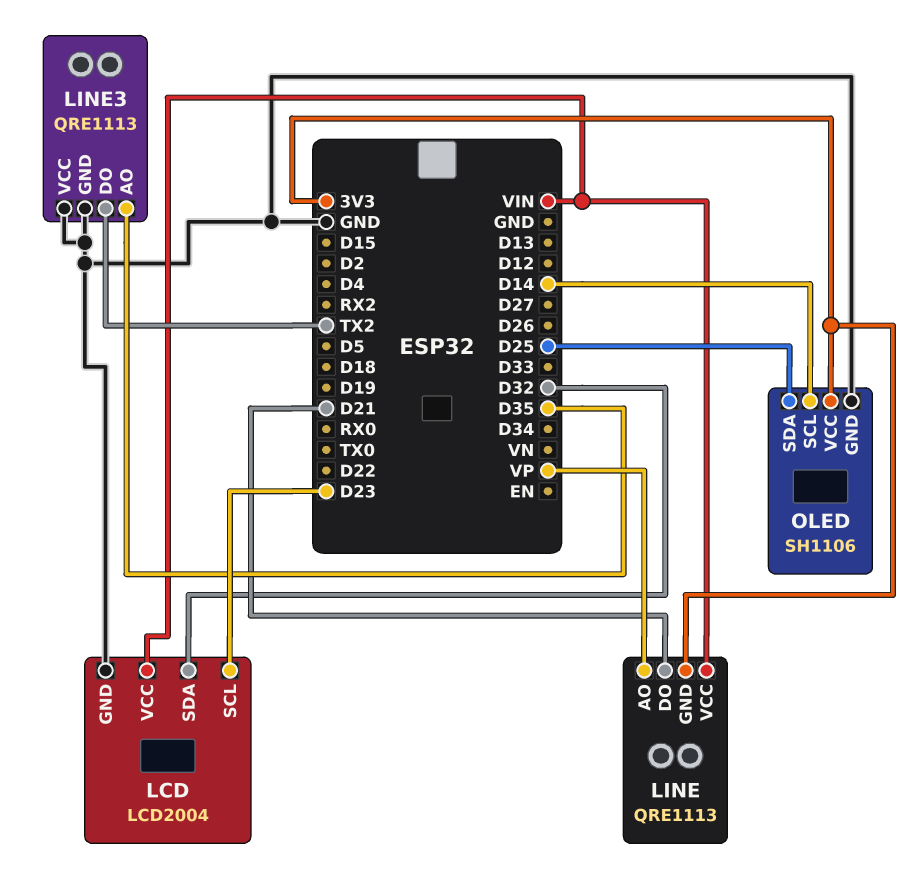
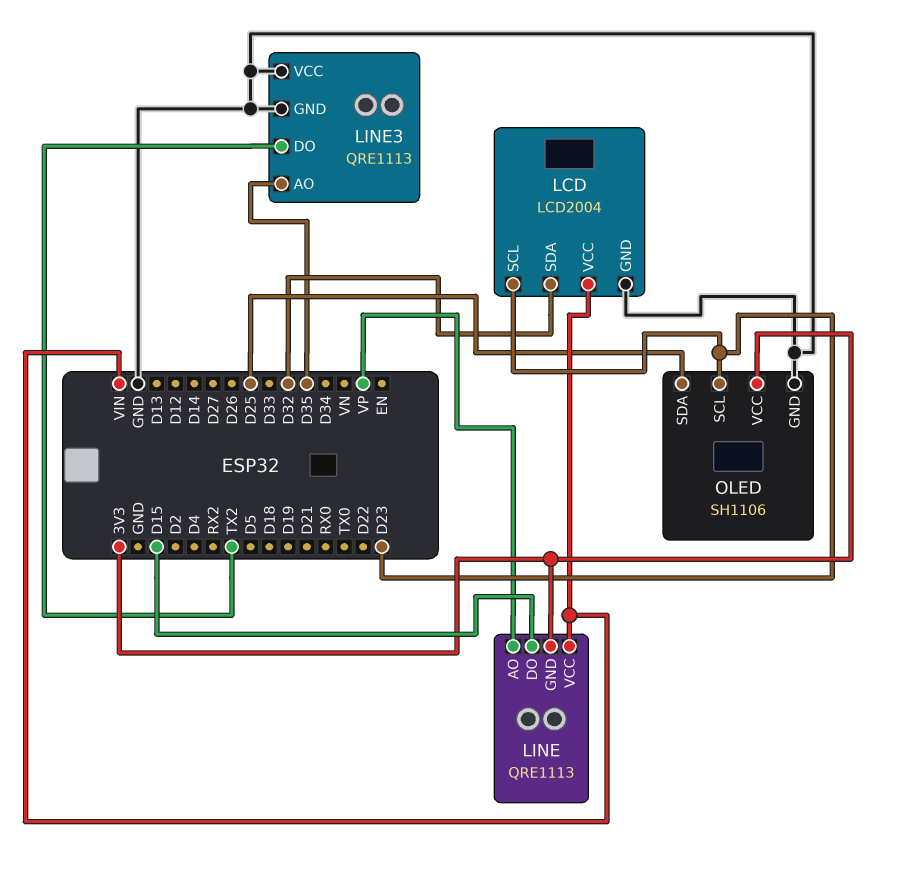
LINE pin DO: D21 -> D15
OLED pin SCL: D14 -> D23

